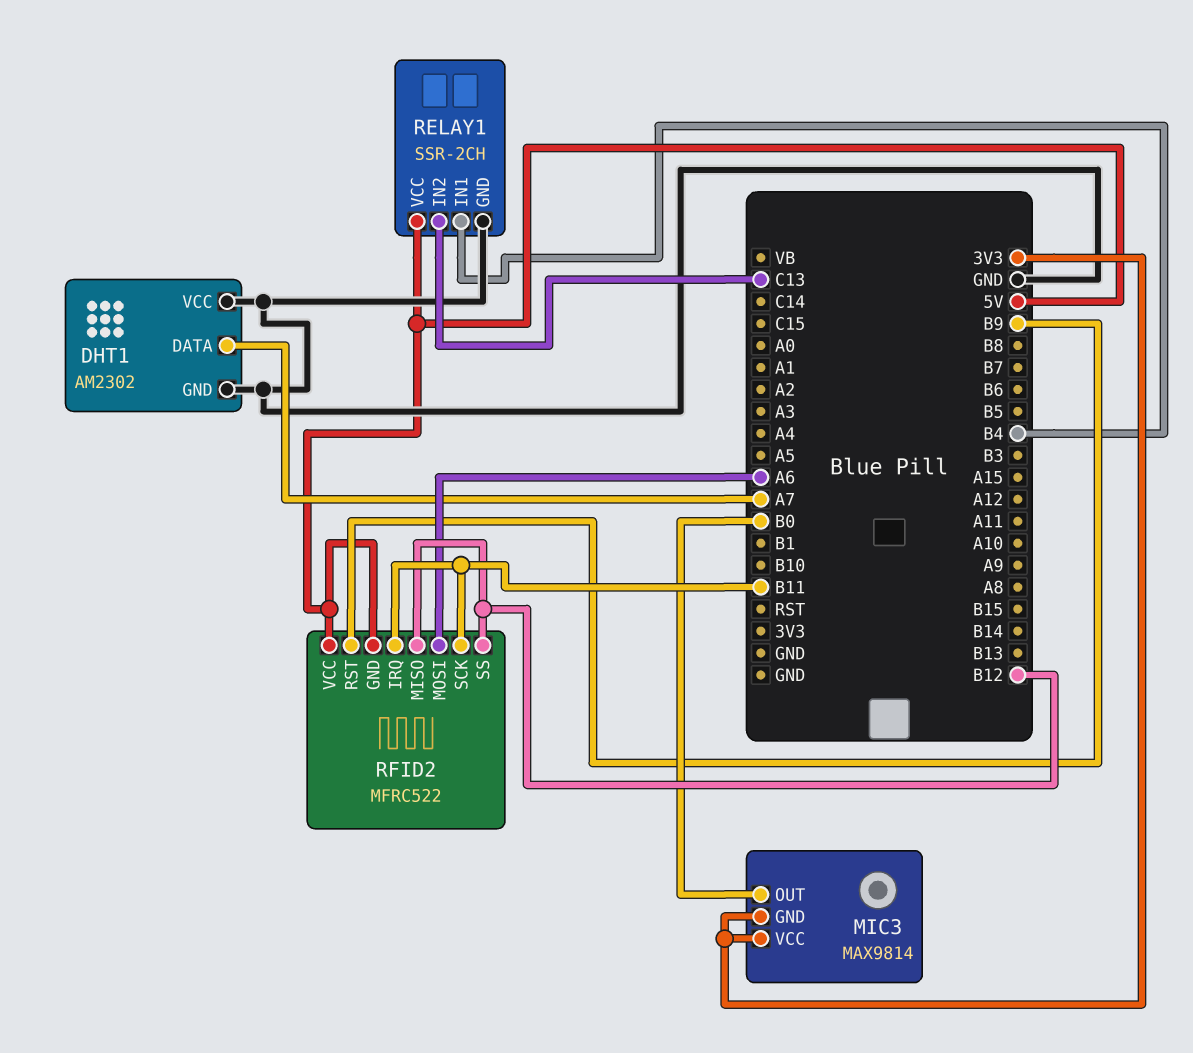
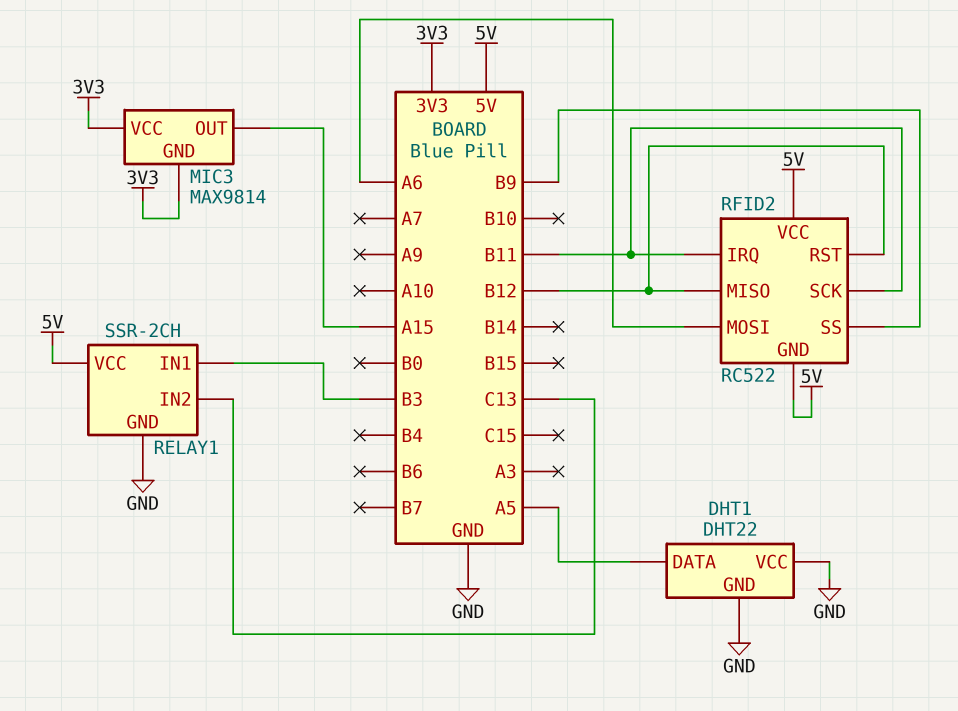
DHT1: AM2302 -> DHT22
DHT1 pin DATA: A7 -> A5
MIC3 pin OUT: B0 -> A15
RELAY1 pin IN1: B4 -> B3
RFID2: MFRC522 -> RC522
RFID2 pin RST: B9 -> B12
RFID2 pin SS: B12 -> B9

